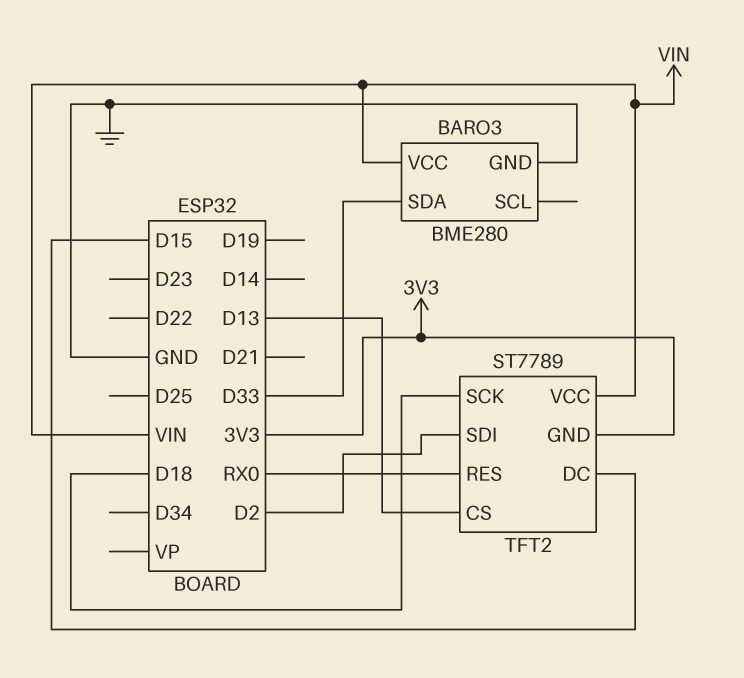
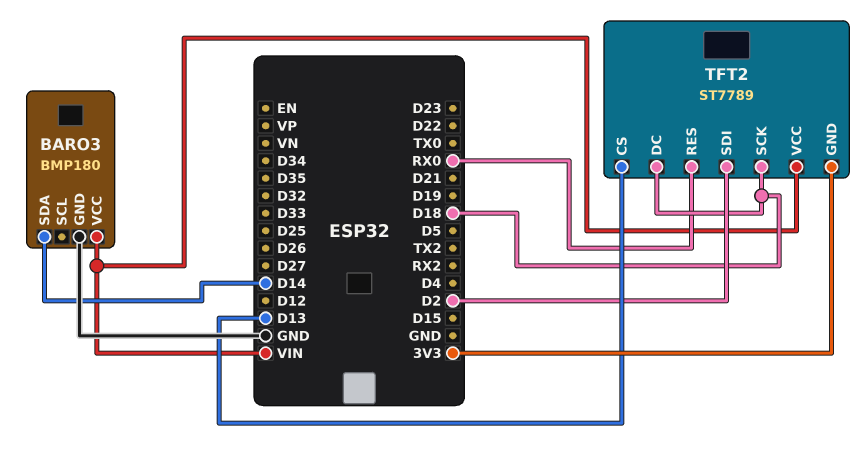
BARO3: BME280 -> BMP180
BARO3 pin SDA: D33 -> D14
TFT2 pin DC: D15 -> D18

